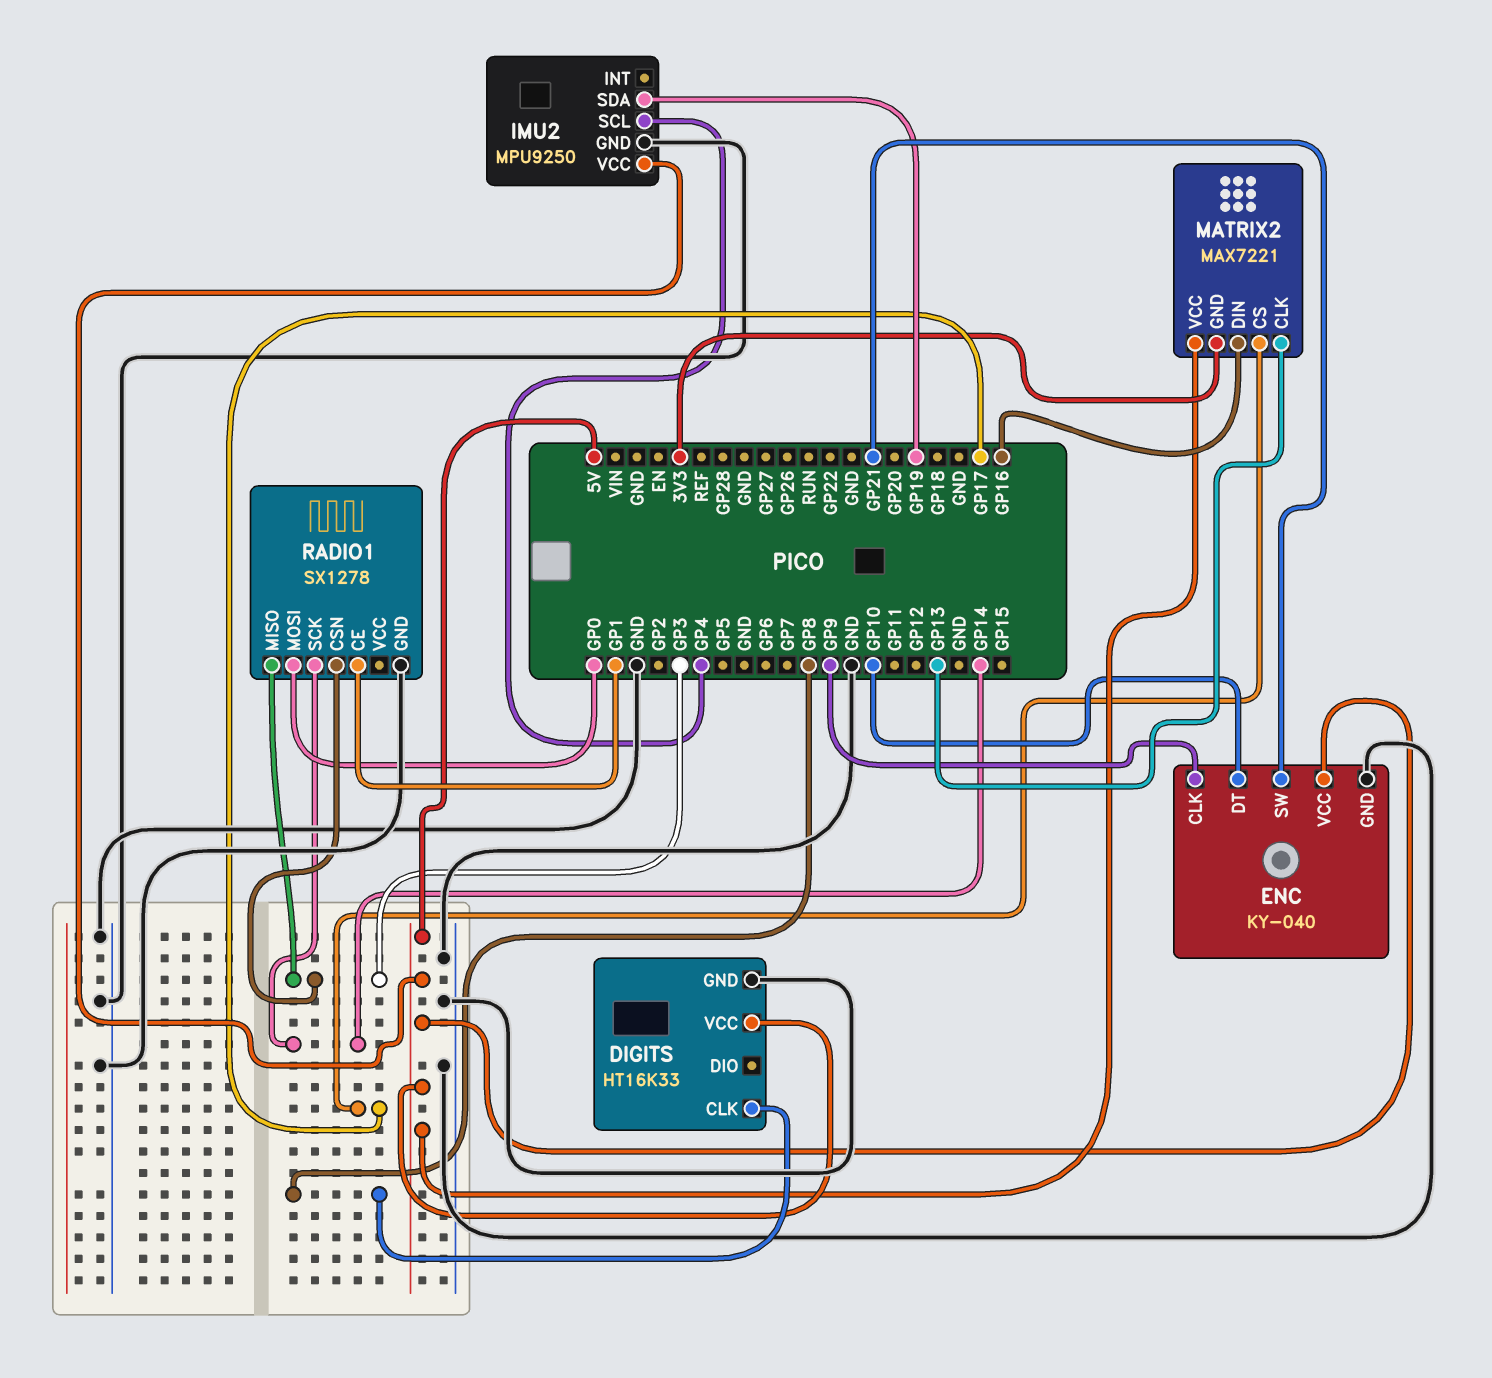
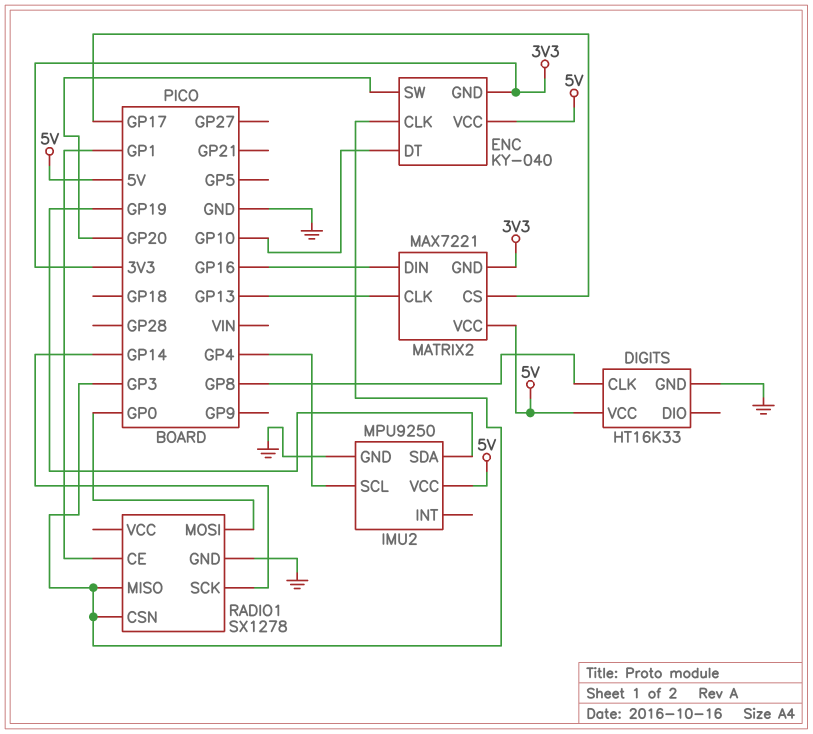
ENC pin CLK: GP9 -> GP3
ENC pin GND: GND -> 3V3
ENC pin SW: GP21 -> GP20

